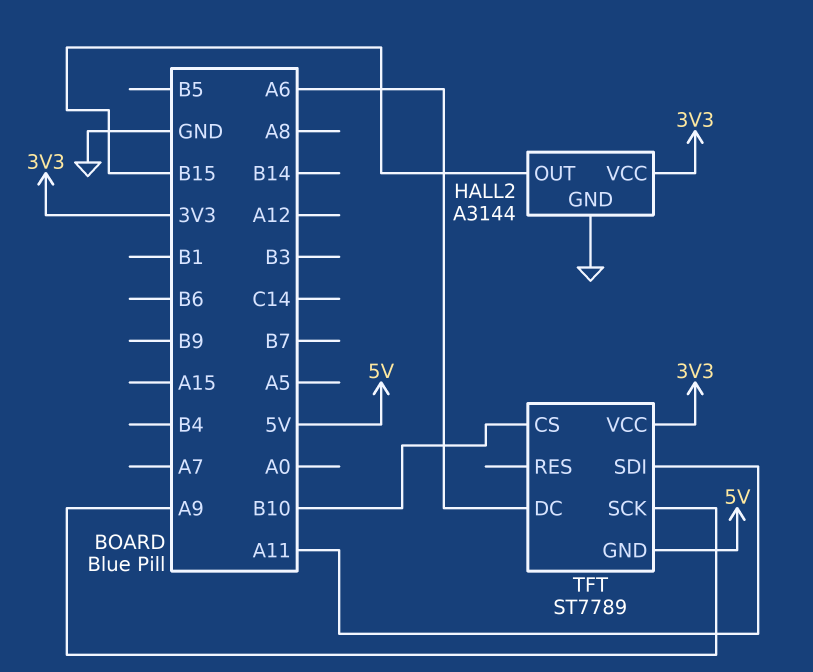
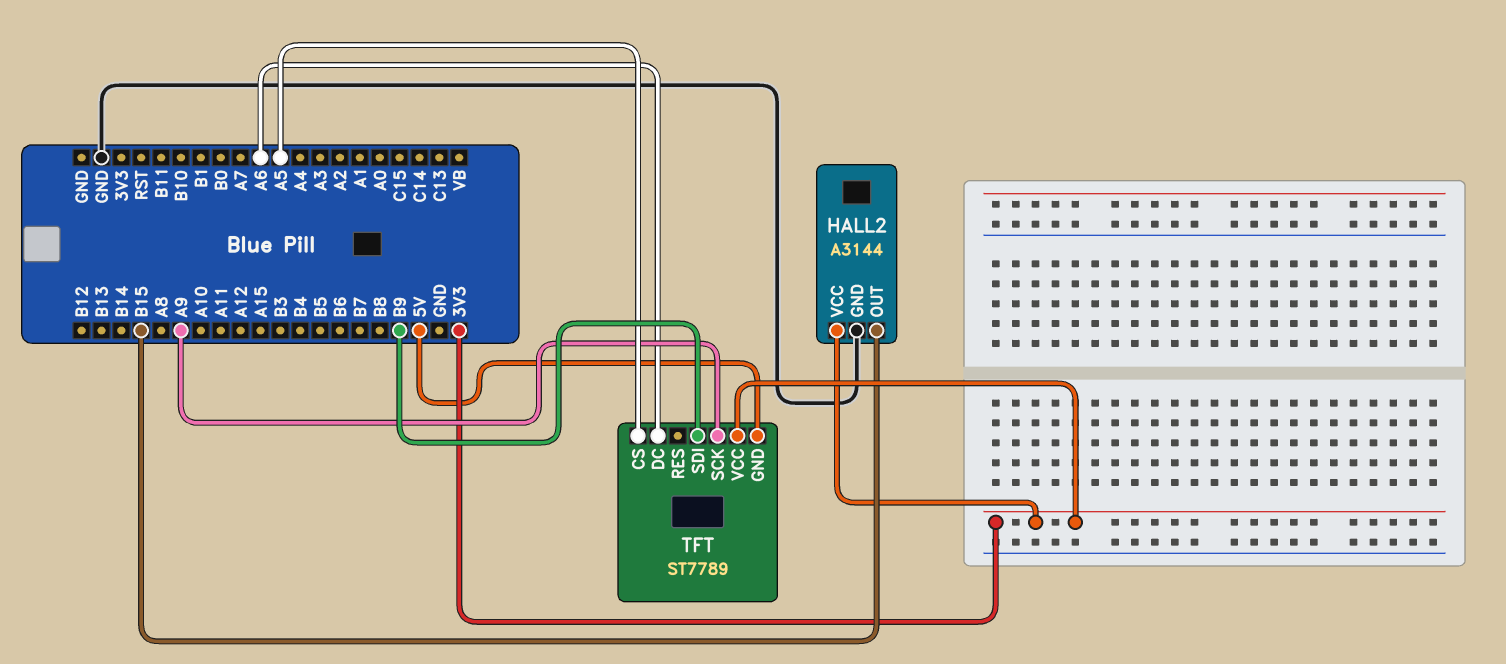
TFT pin CS: B10 -> A5
TFT pin SDI: A11 -> B9

